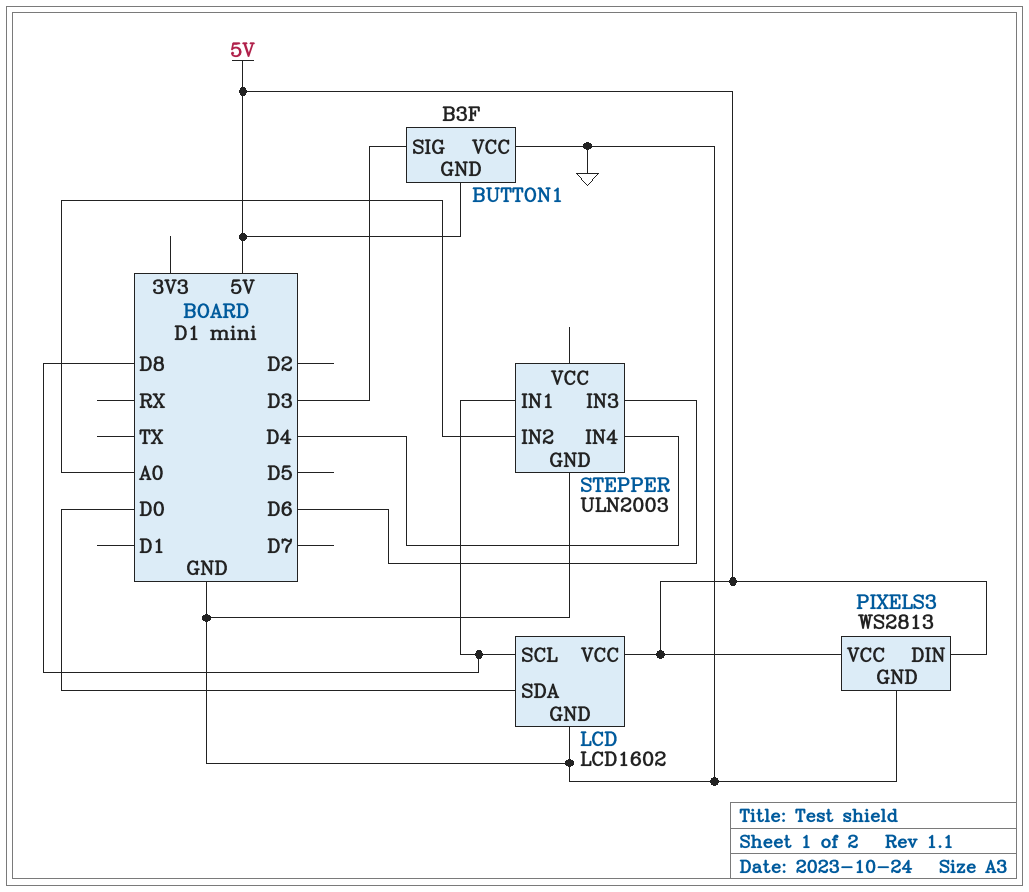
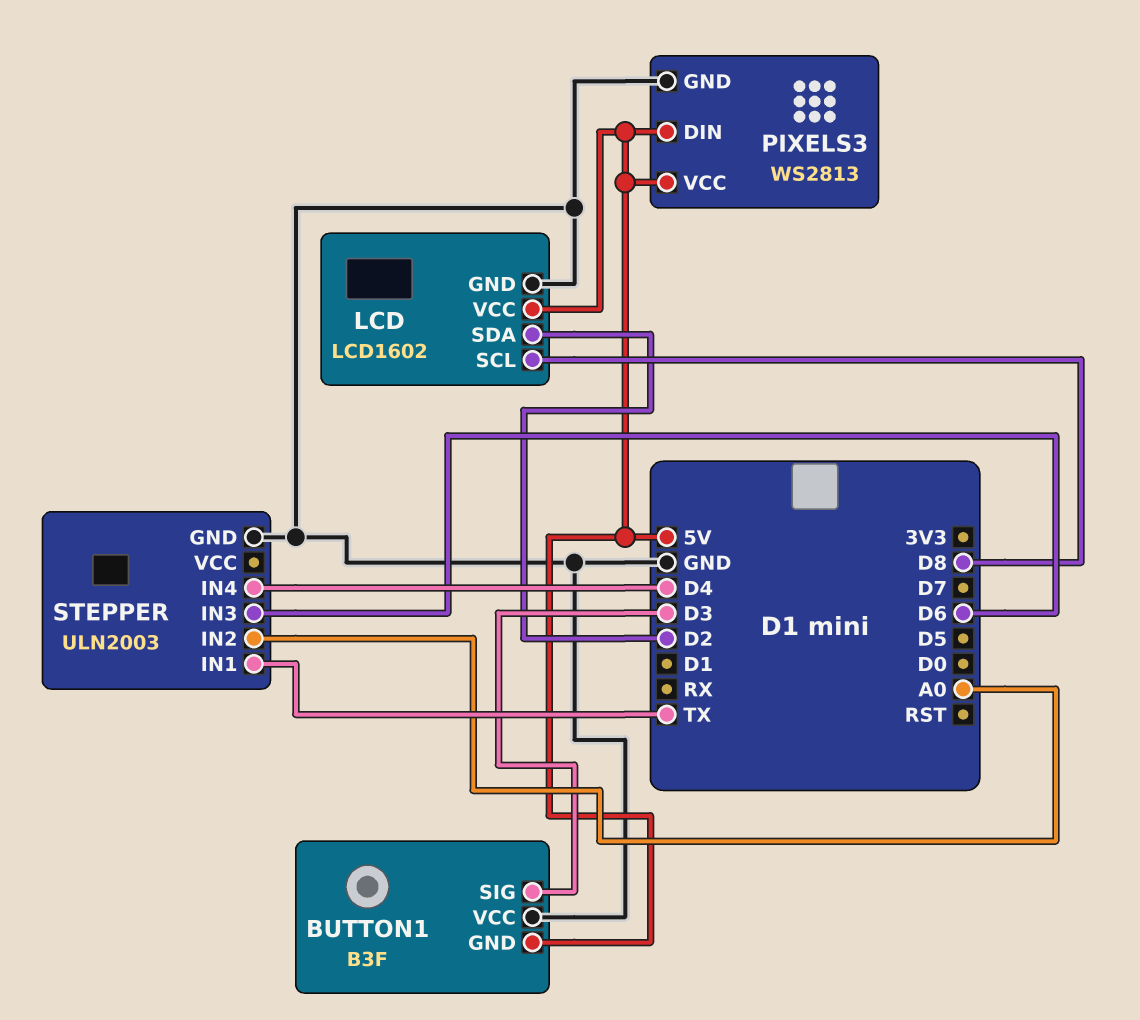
LCD pin SDA: D0 -> D2
STEPPER pin IN1: D8 -> TX

